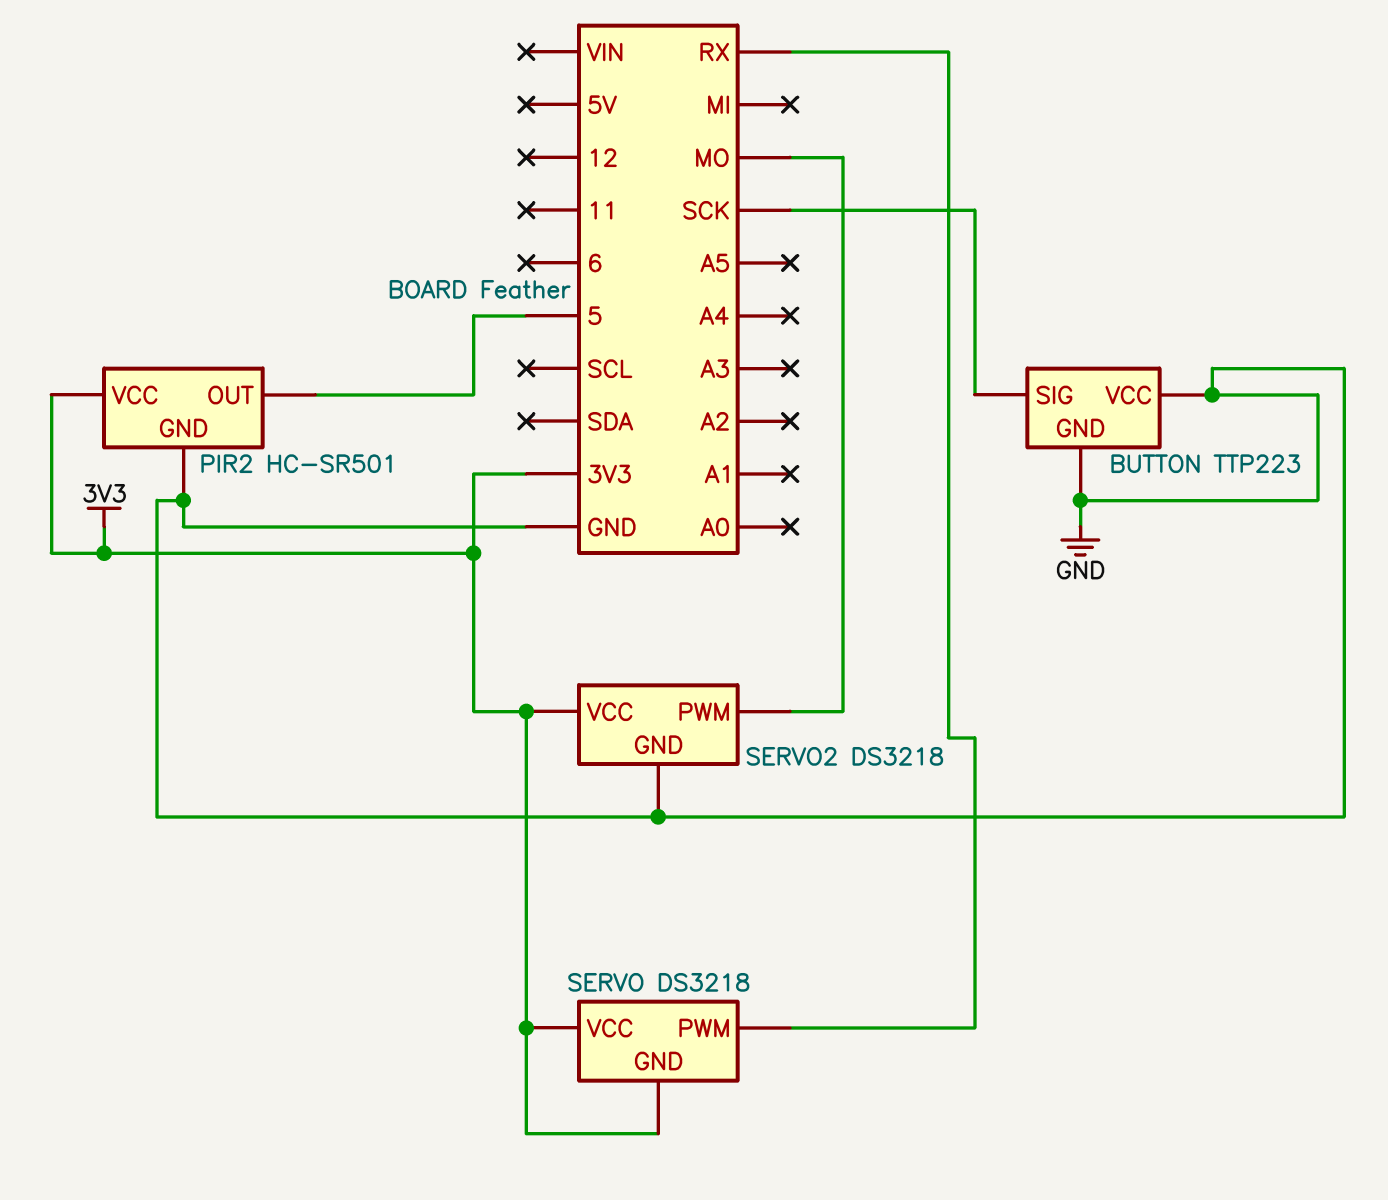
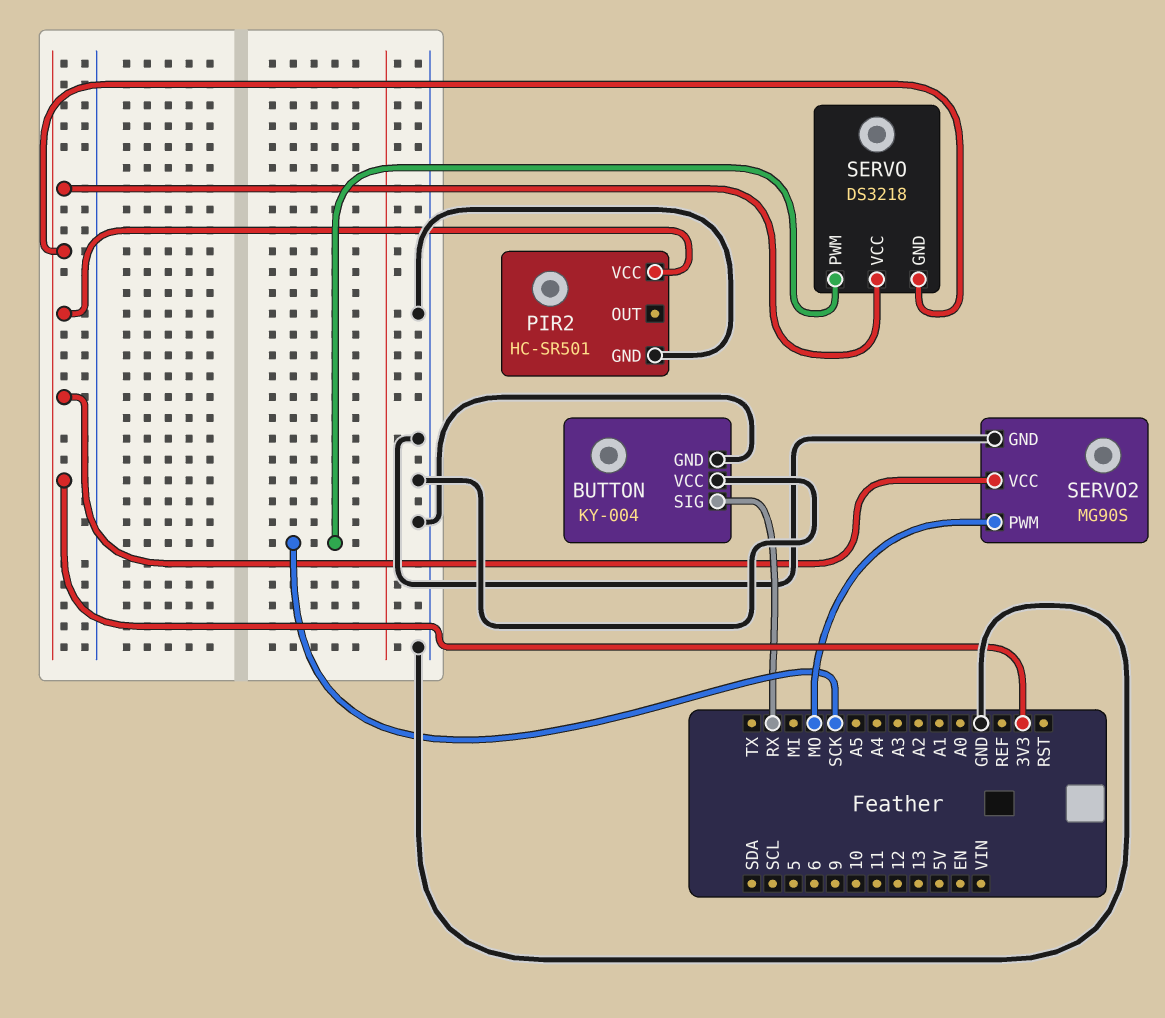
BUTTON: TTP223 -> KY-004
BUTTON pin SIG: SCK -> RX
PIR2 pin OUT: 5 -> none
SERVO pin PWM: RX -> SCK
SERVO2: DS3218 -> MG90S

